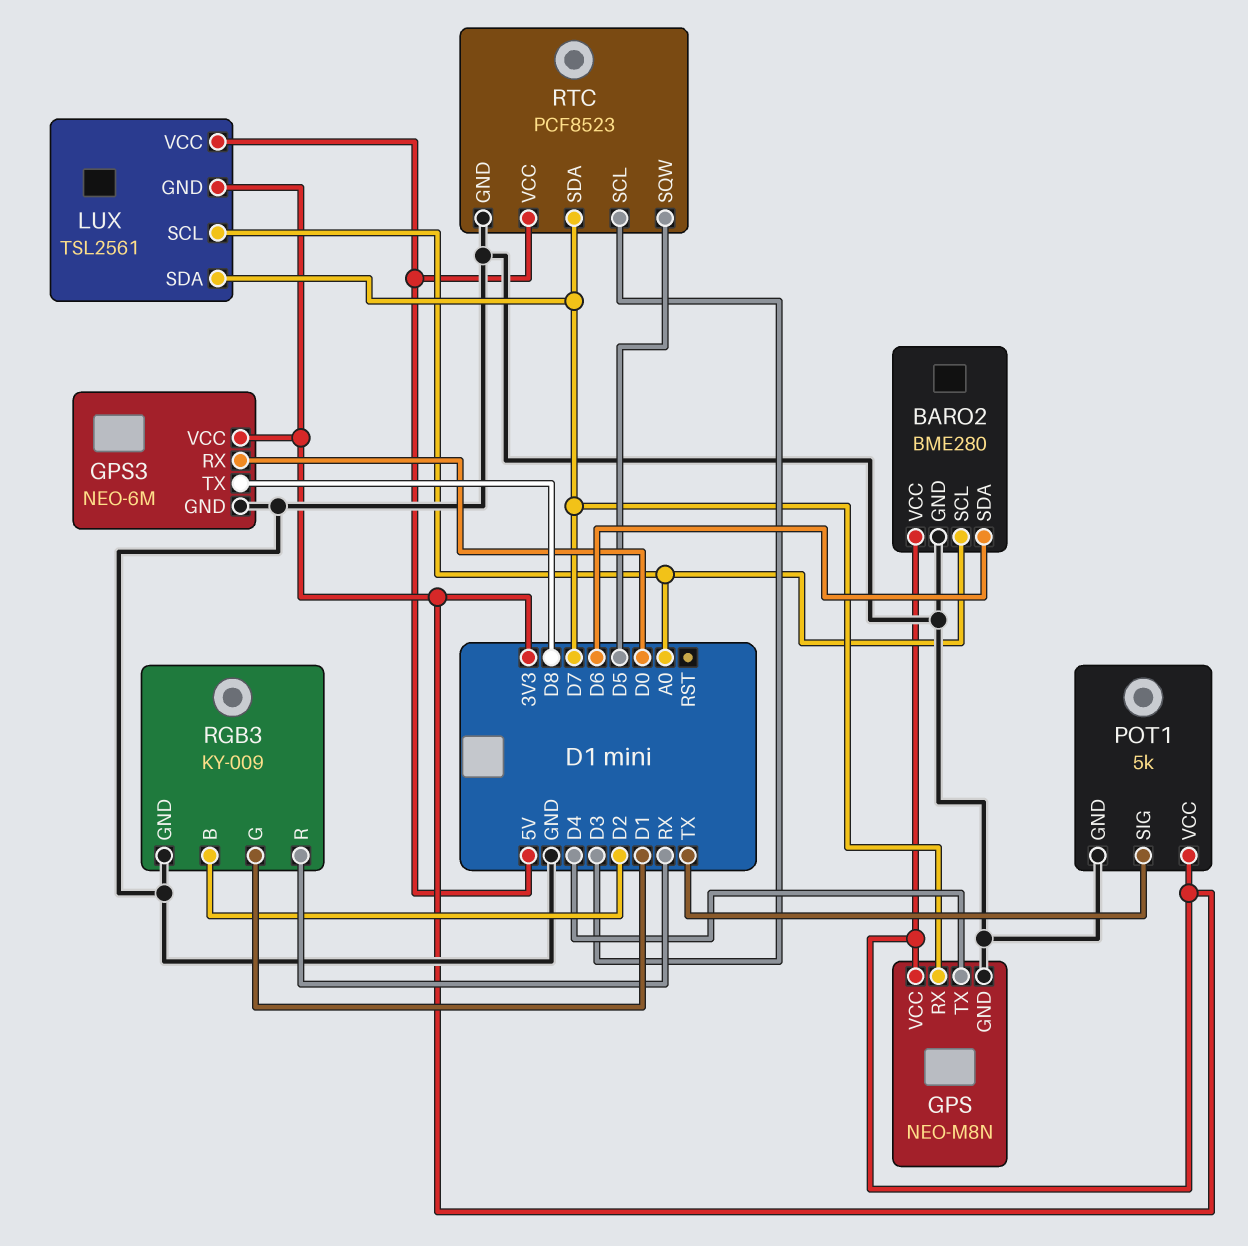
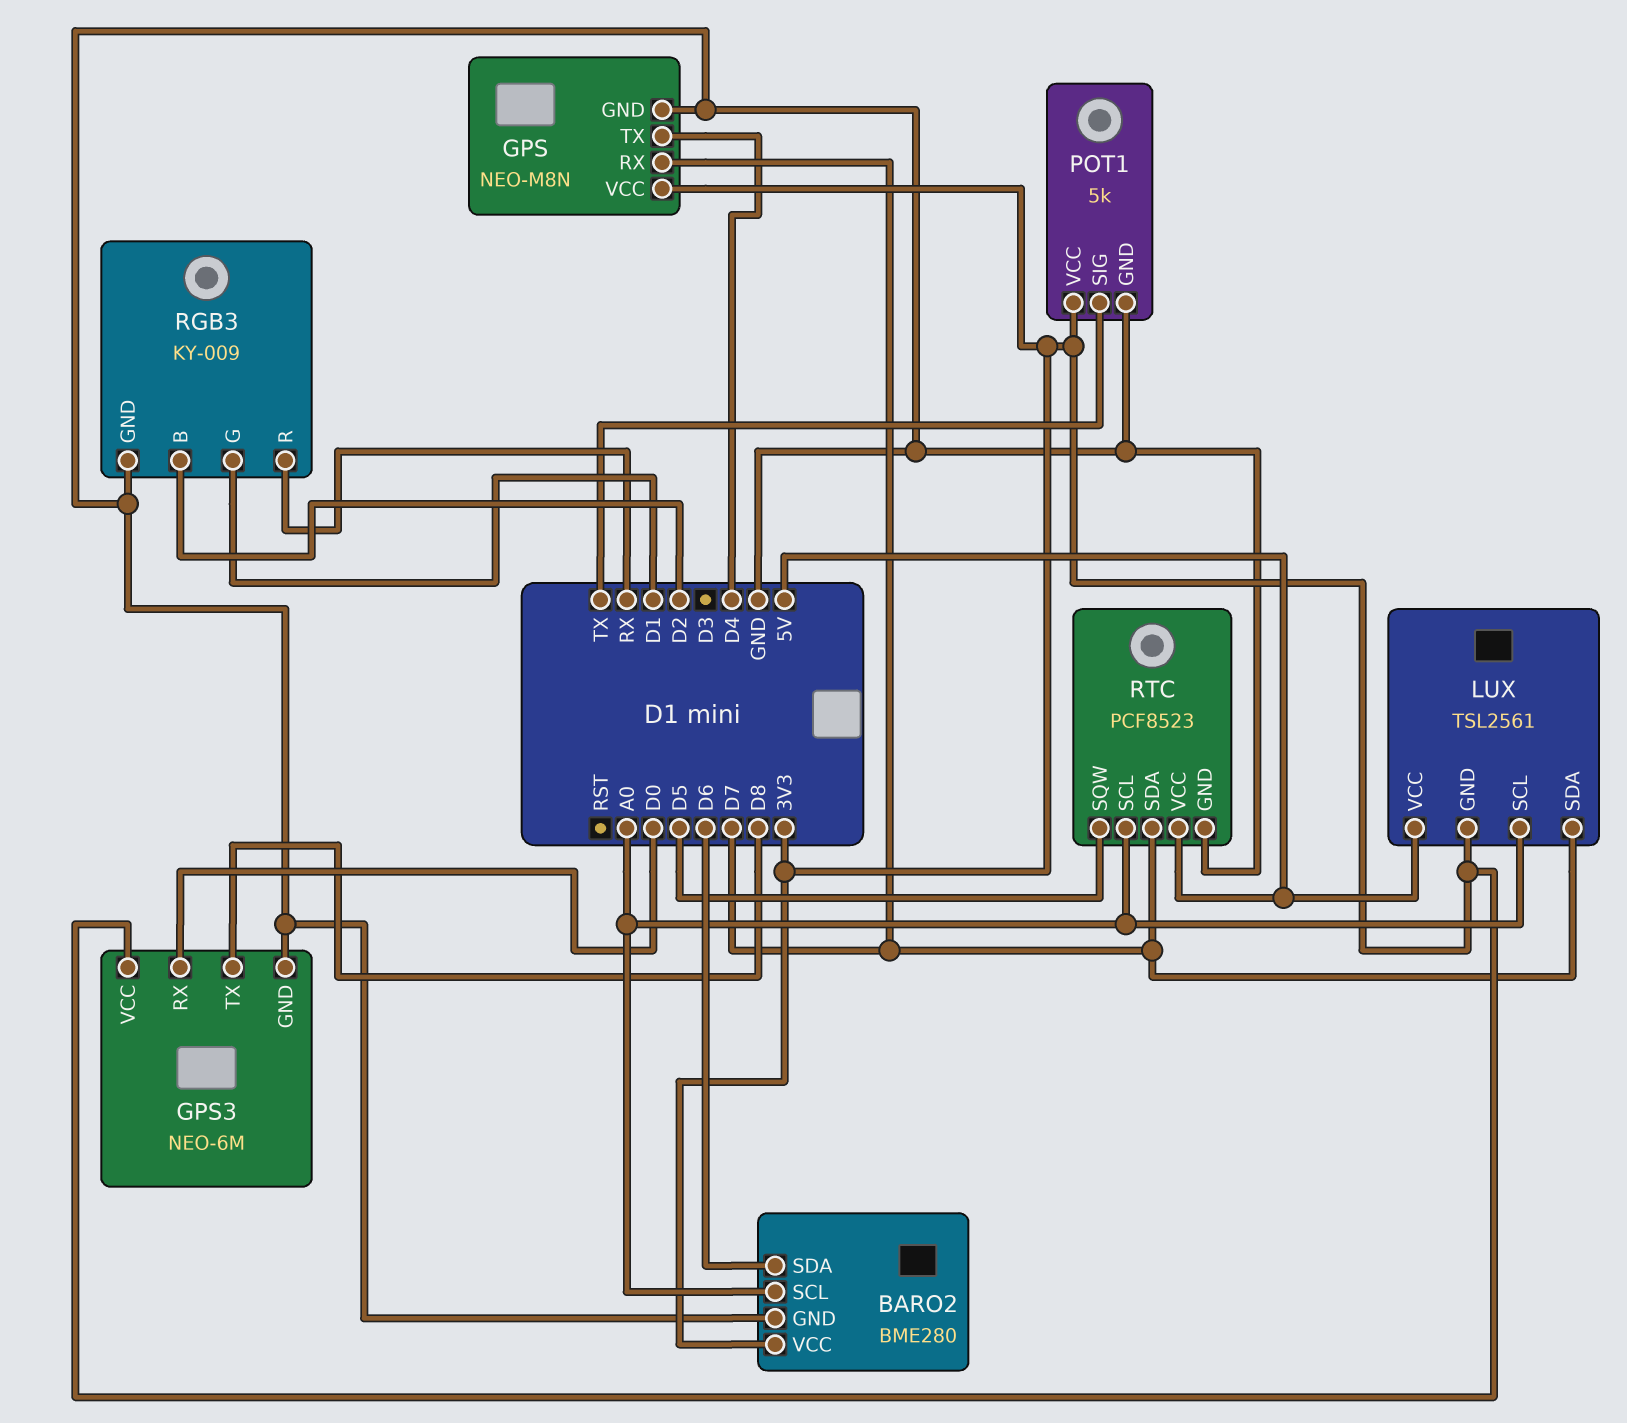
RTC pin SCL: D3 -> A0

